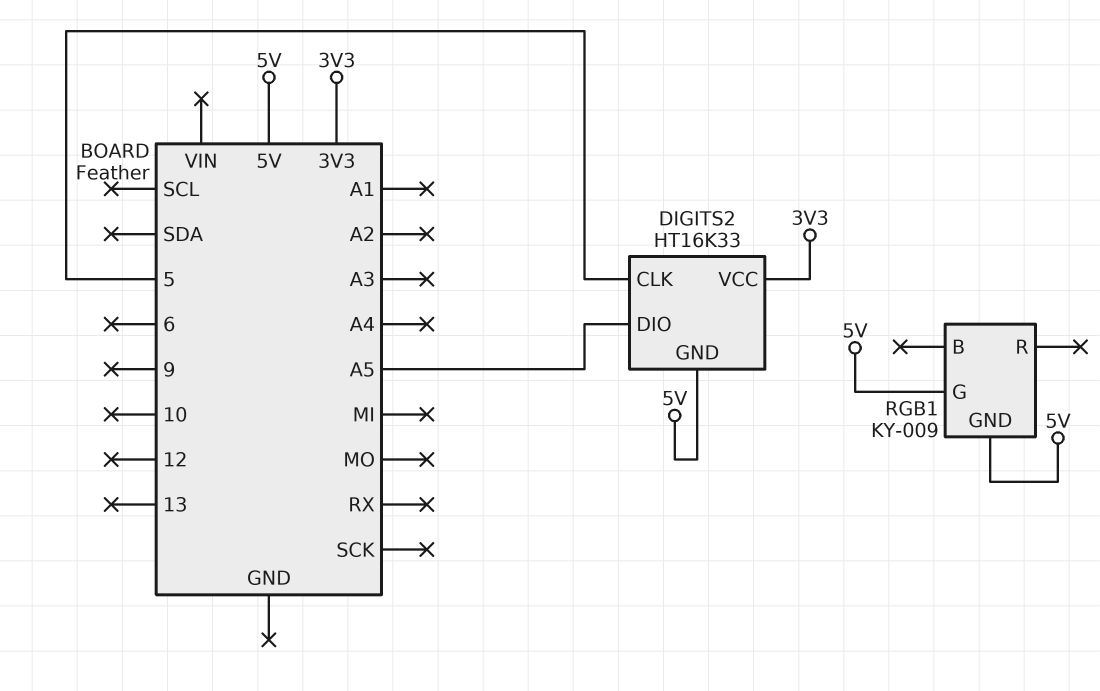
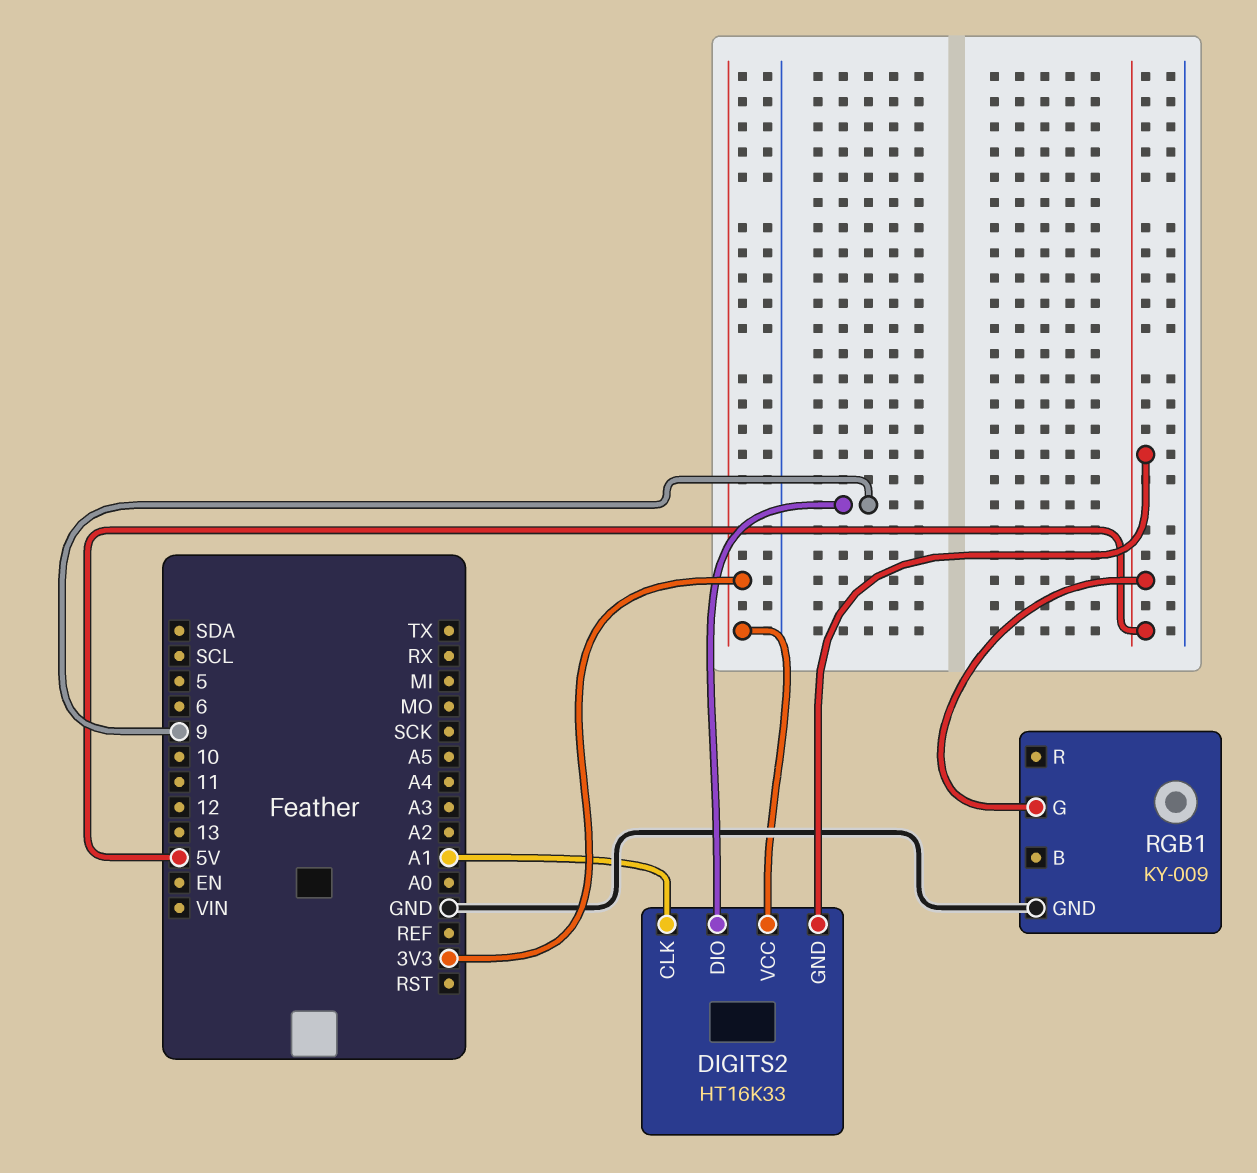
DIGITS2 pin CLK: 5 -> A1
DIGITS2 pin DIO: A5 -> 9
RGB1 pin GND: 5V -> GND

